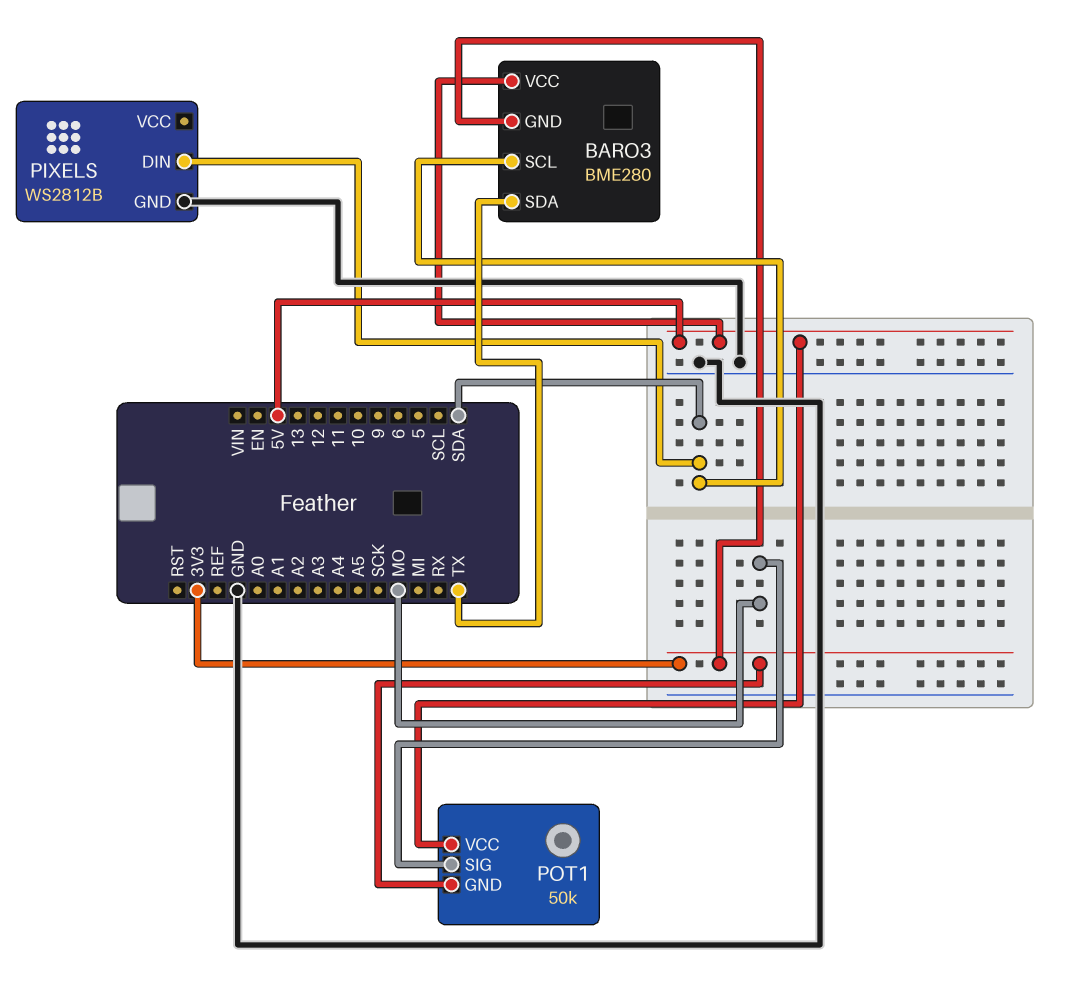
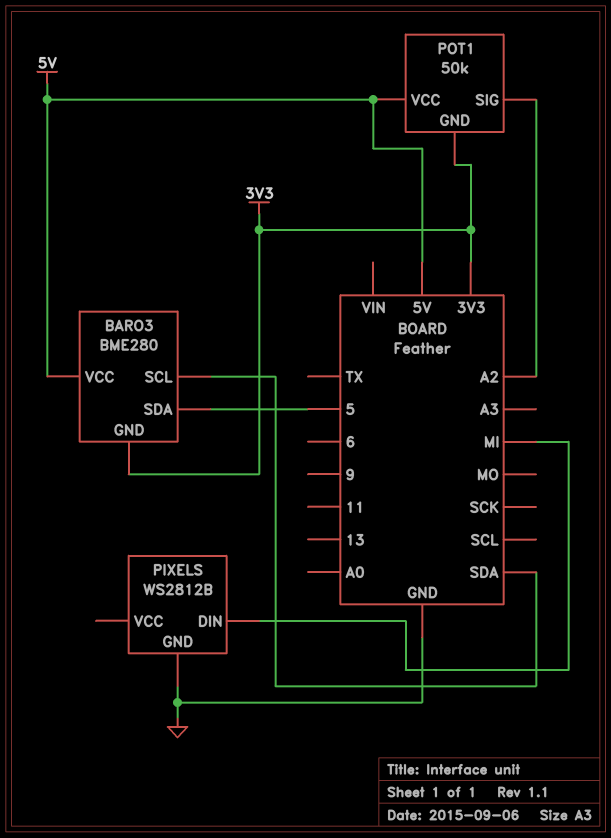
BARO3 pin SDA: TX -> 5
PIXELS pin DIN: SDA -> MI
POT1 pin SIG: MO -> A2

